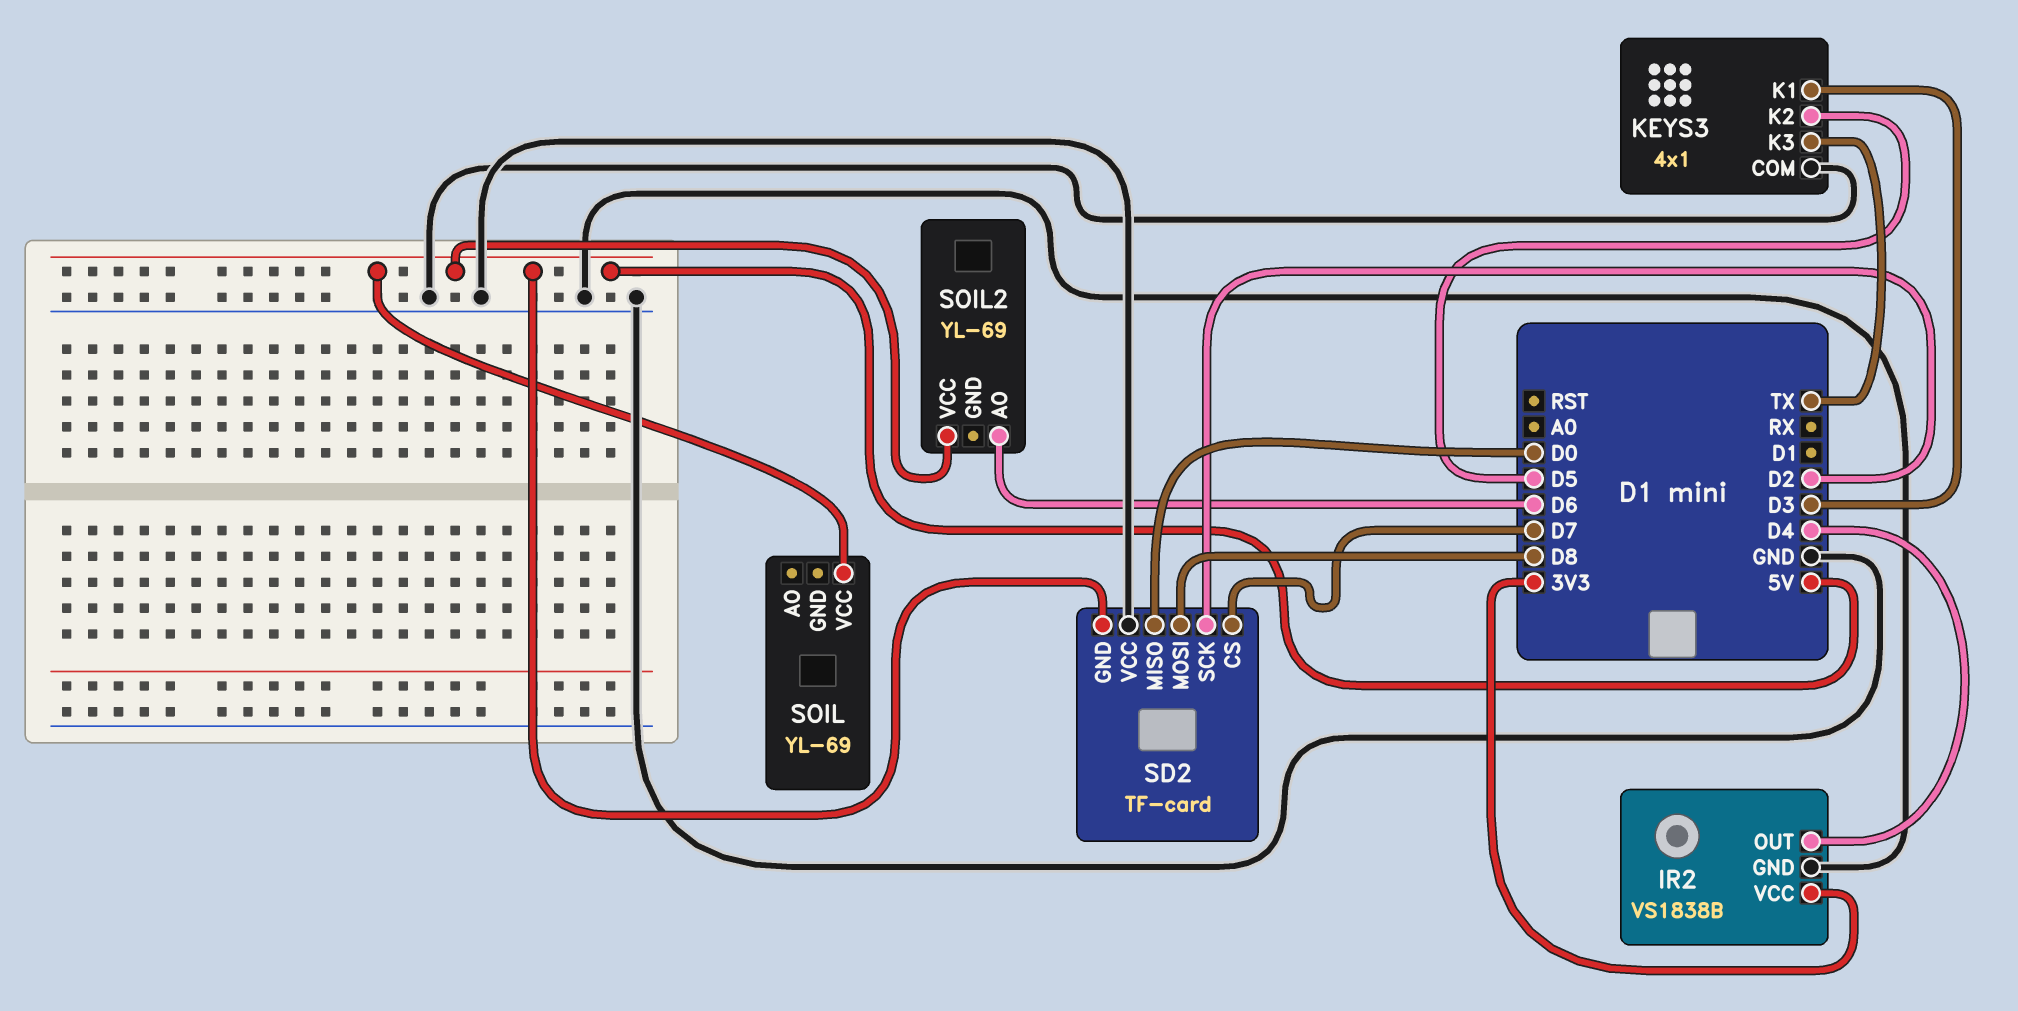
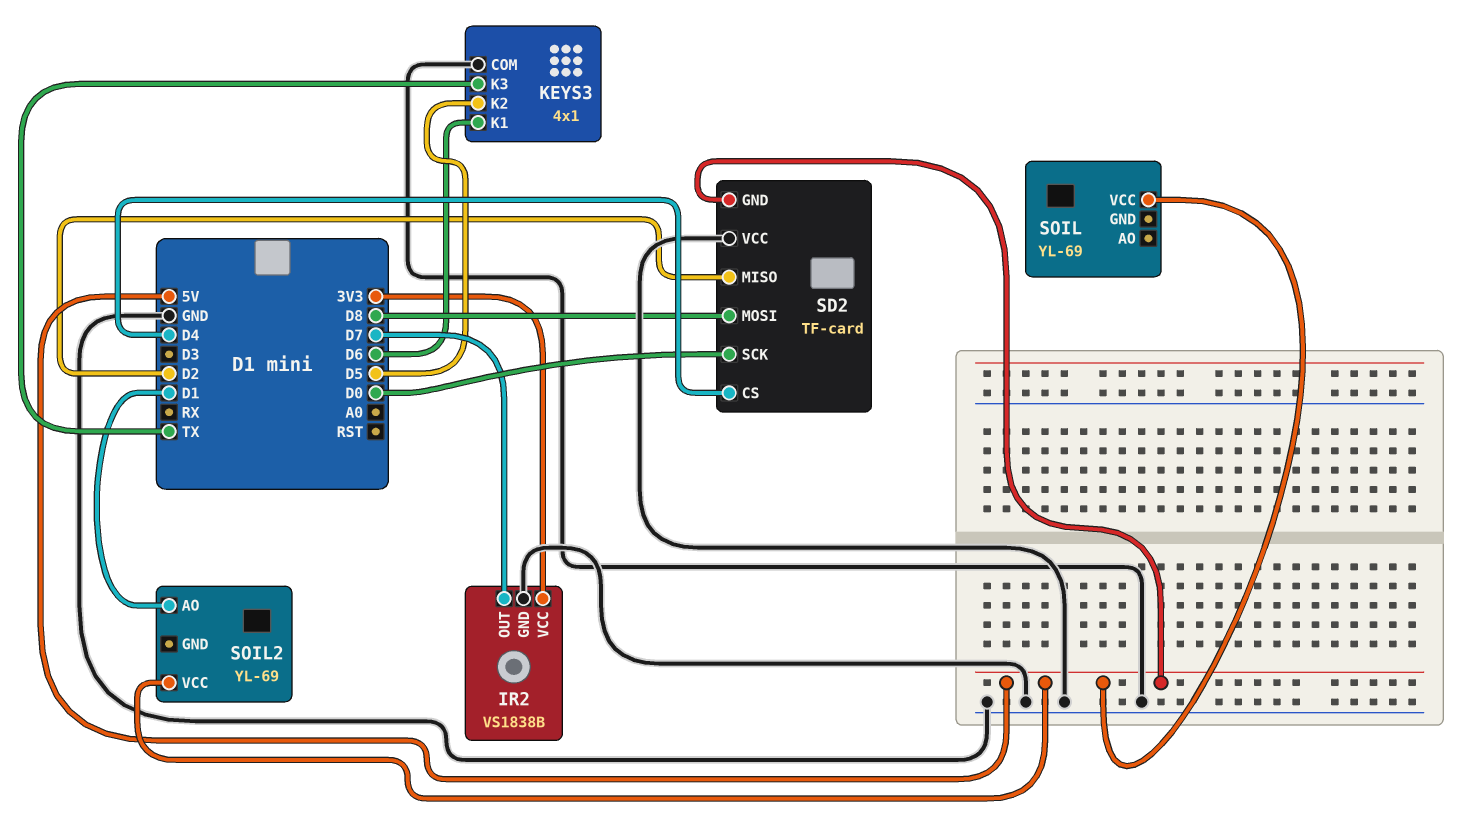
IR2 pin OUT: D4 -> D7
KEYS3 pin K1: D3 -> D6
SD2 pin CS: D7 -> D4
SD2 pin MISO: D0 -> D2
SD2 pin SCK: D2 -> D0
SOIL2 pin AO: D6 -> D1

